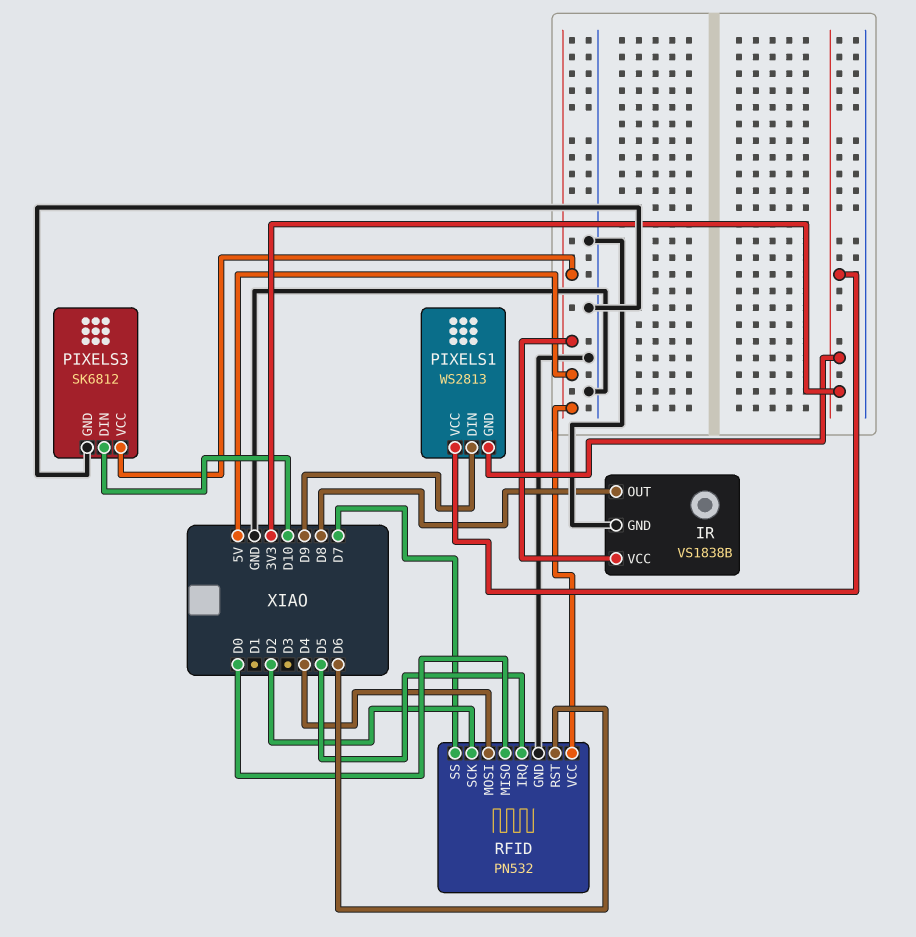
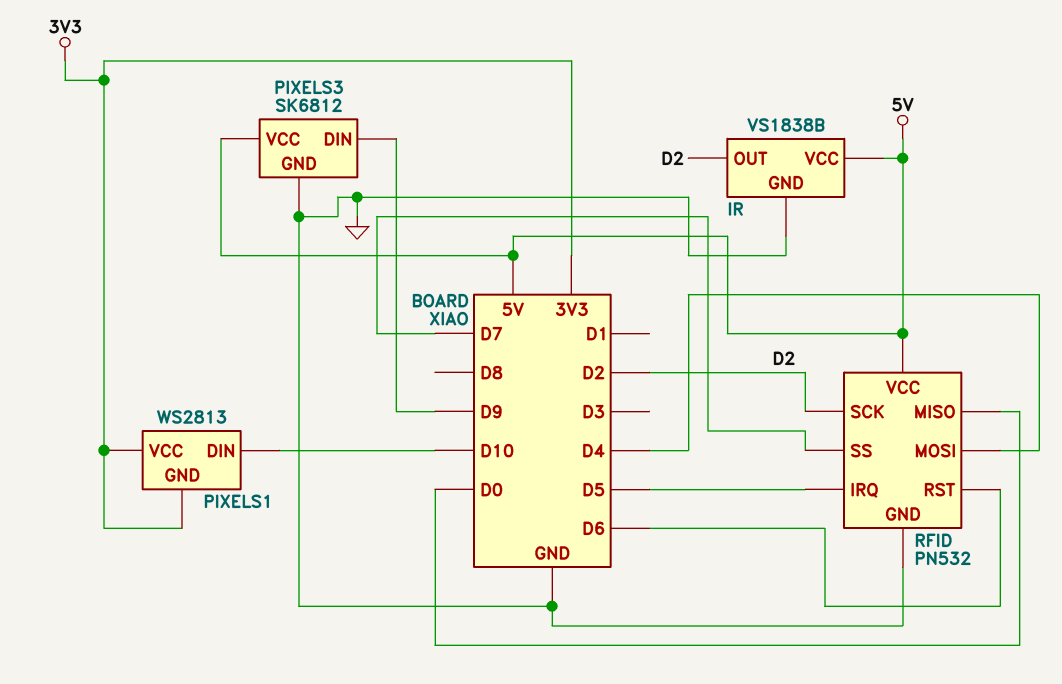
IR pin OUT: D8 -> D2
PIXELS1 pin DIN: D9 -> D10
PIXELS3 pin DIN: D10 -> D9

